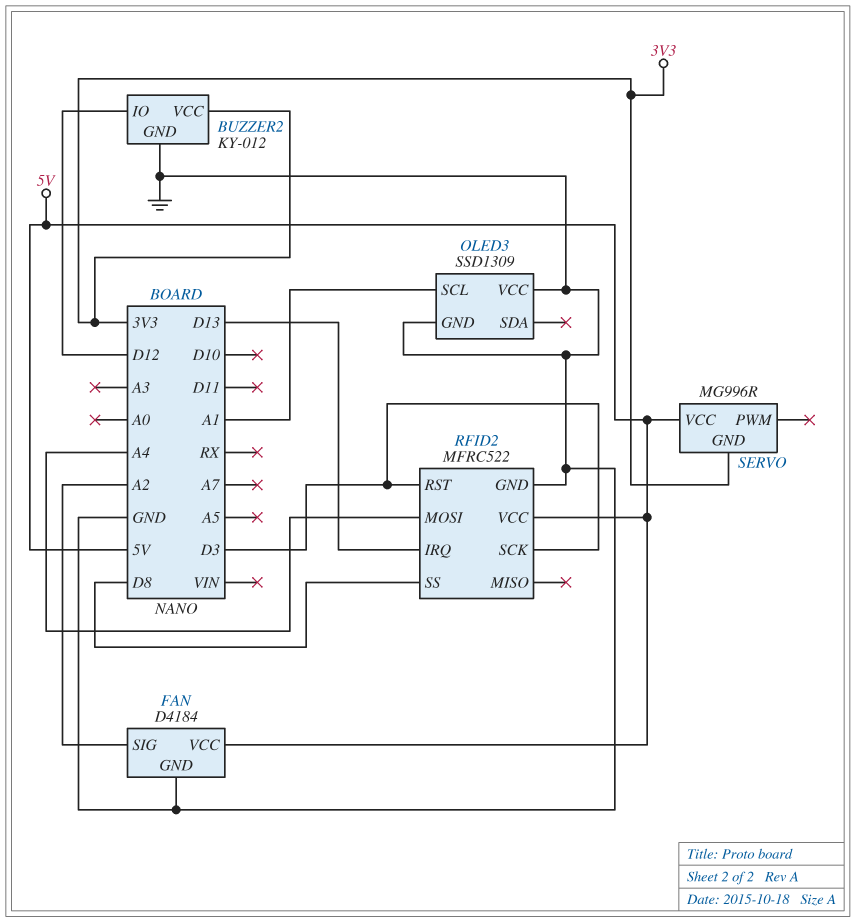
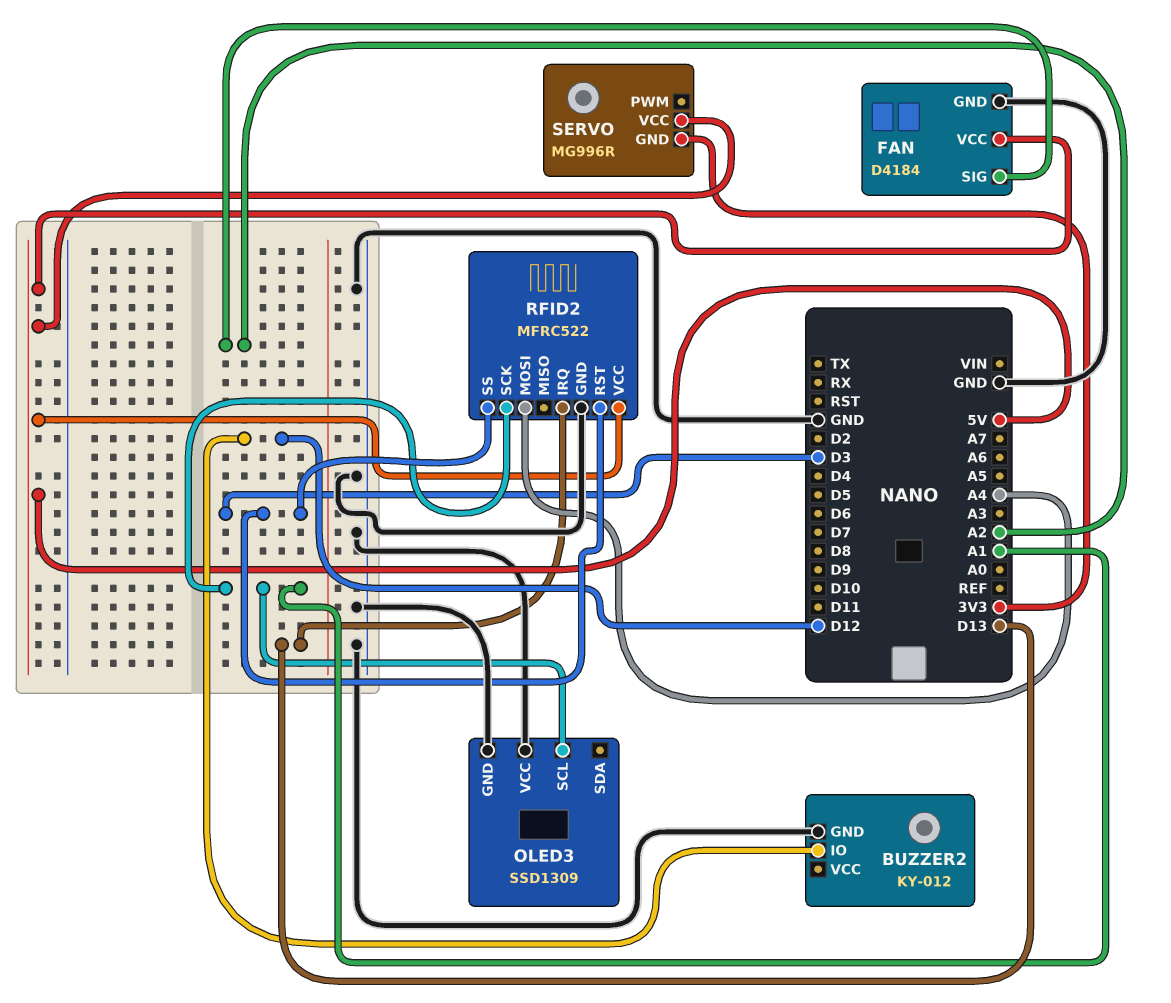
BUZZER2 pin VCC: 3V3 -> none
RFID2 pin SCK: D3 -> A1
RFID2 pin SS: D8 -> D3

